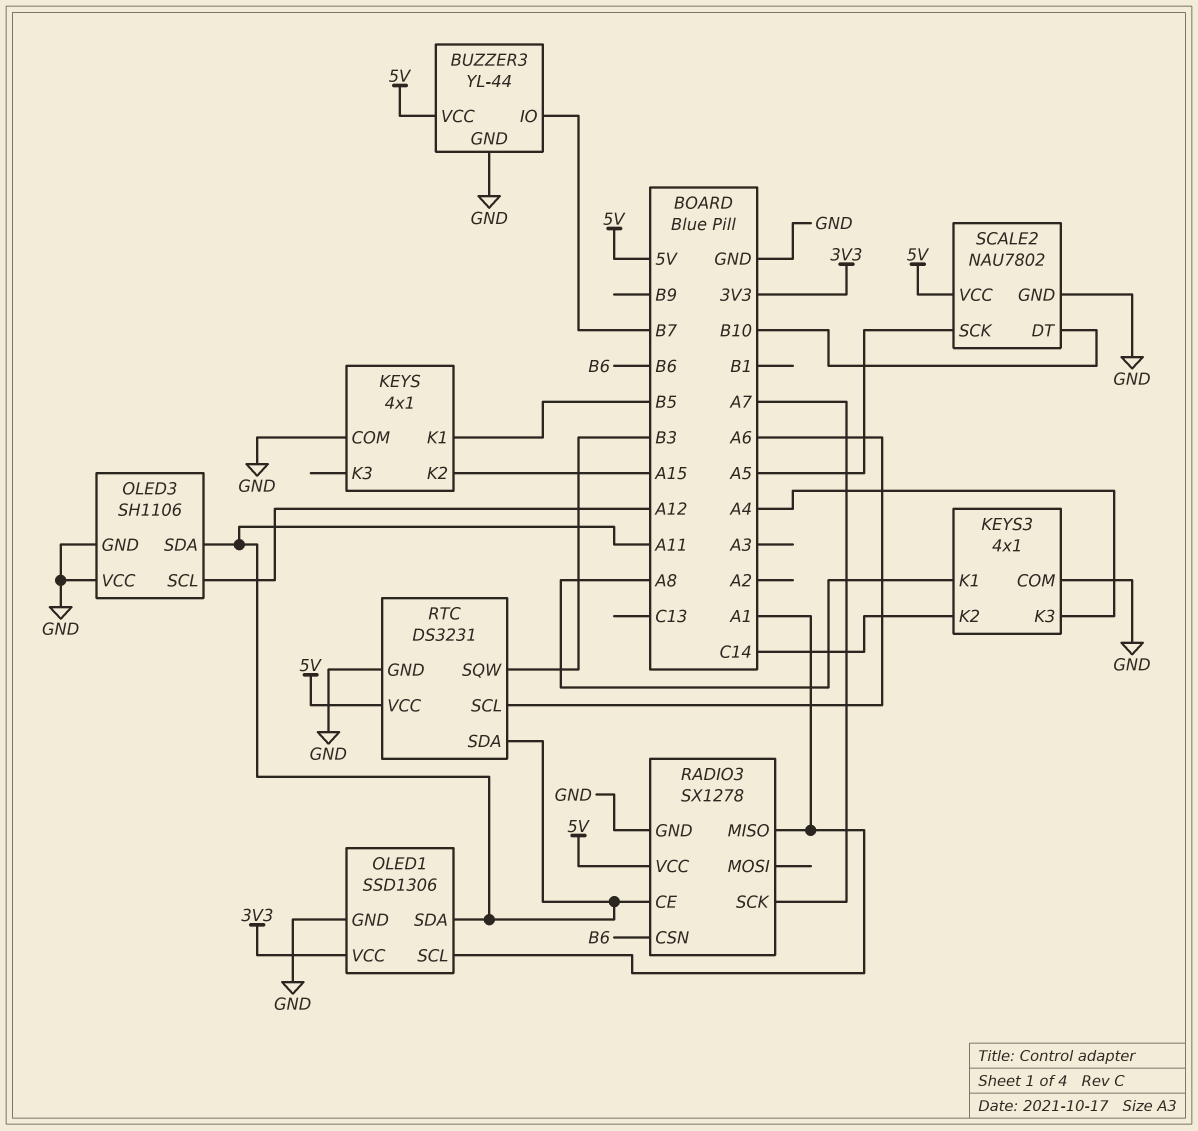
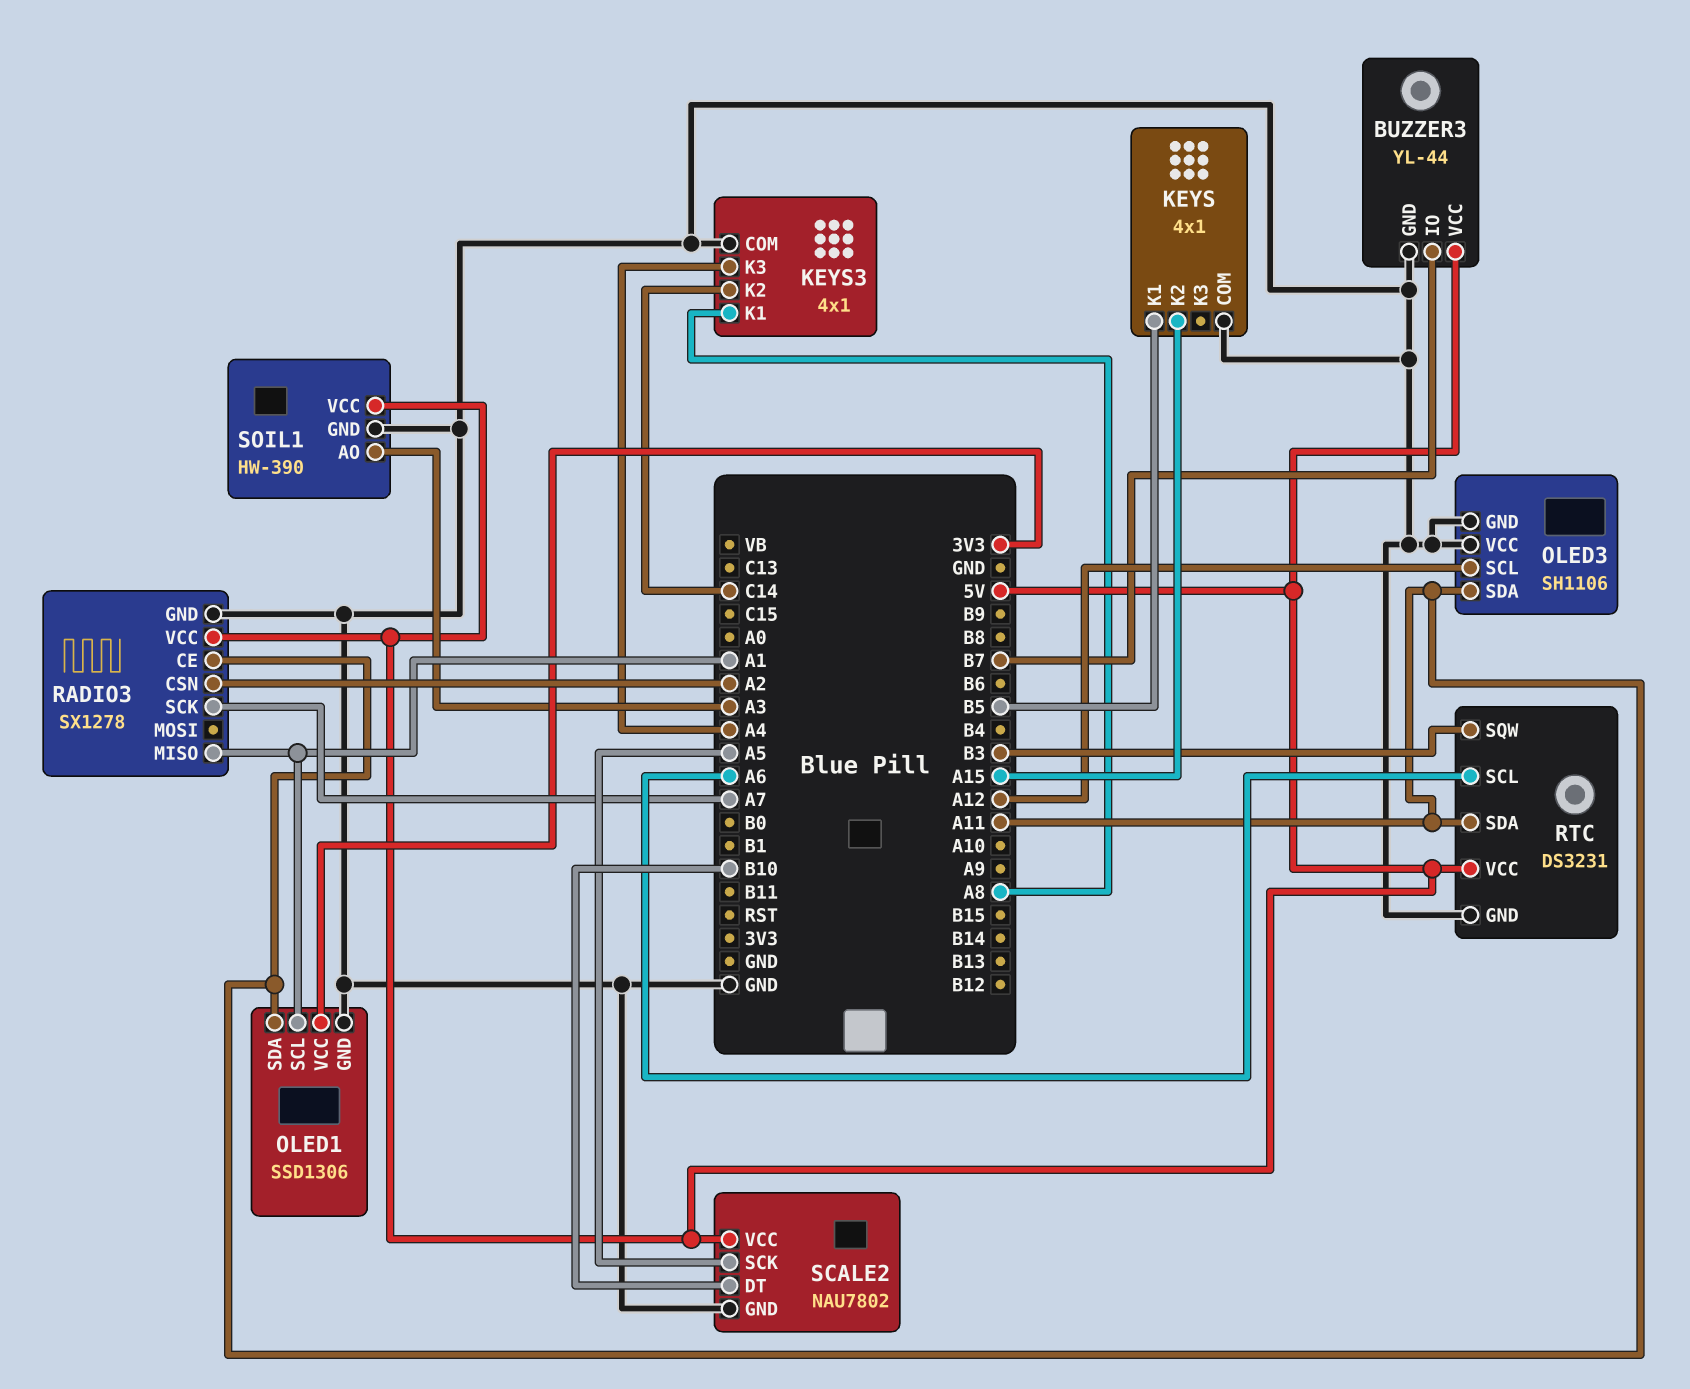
RADIO3 pin CSN: B6 -> A2
SOIL1: none -> HW-390
SOIL1 pin AO: none -> A3
SOIL1 pin GND: none -> GND
SOIL1 pin VCC: none -> 5V

